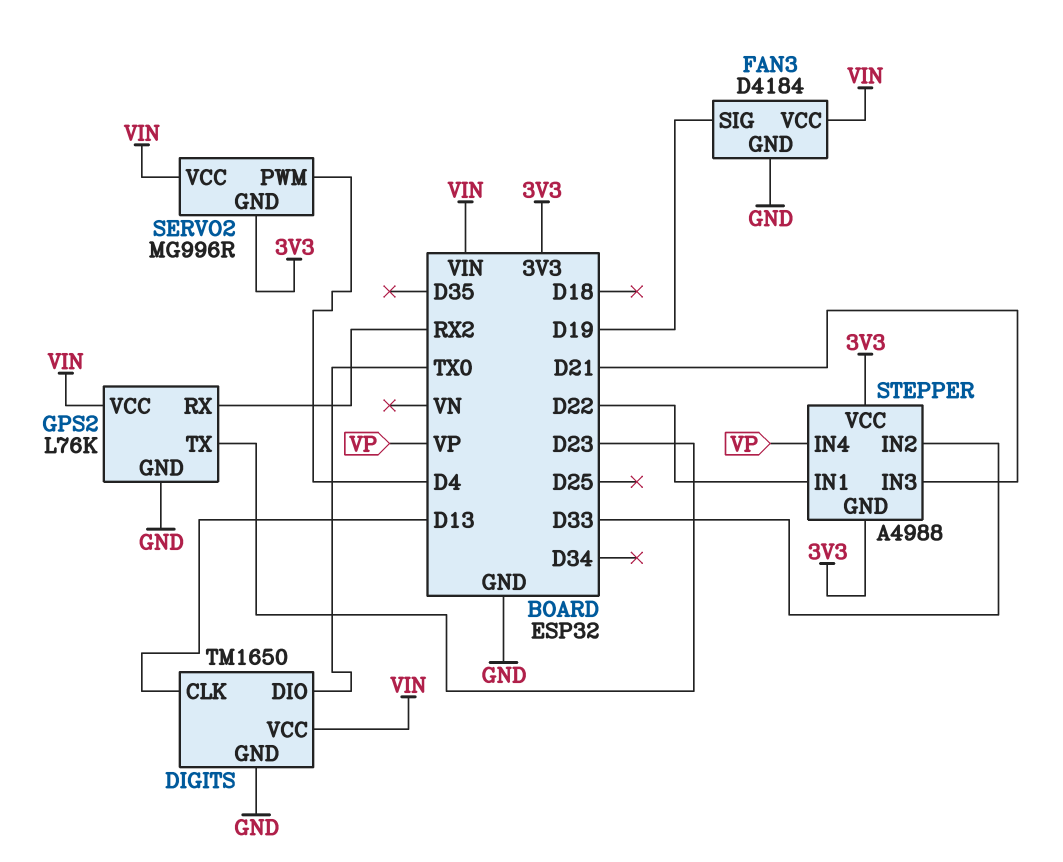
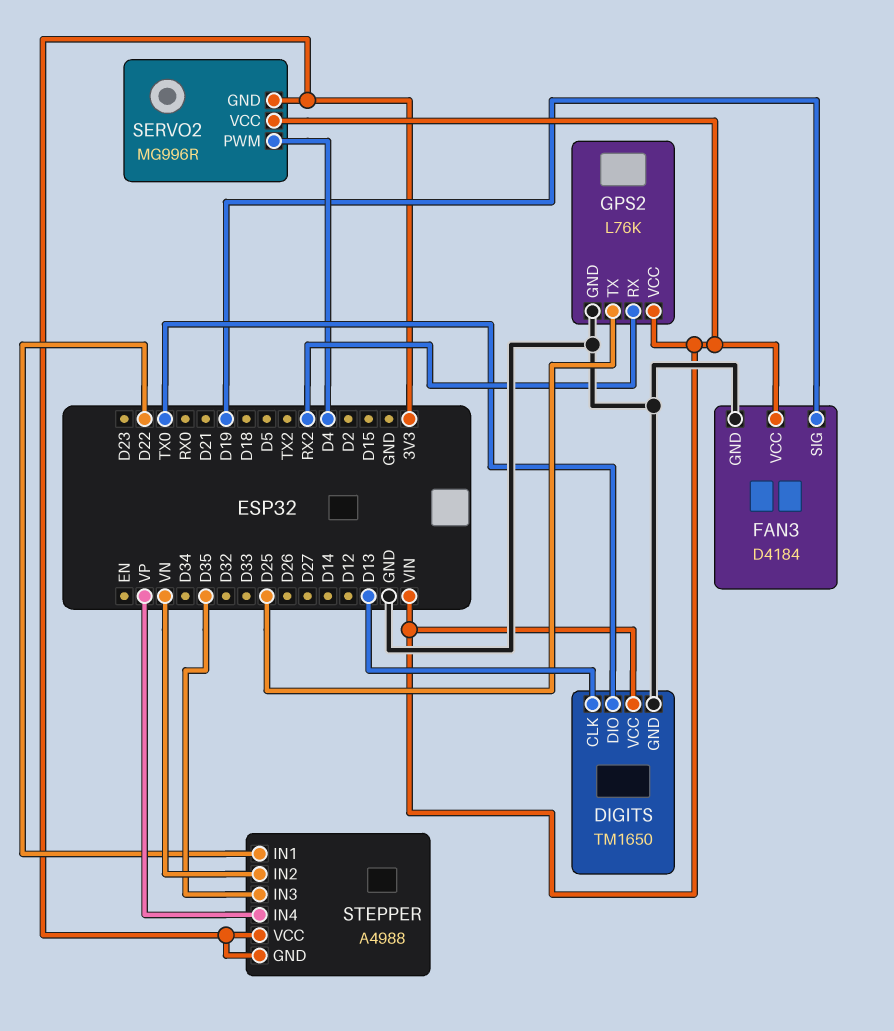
GPS2 pin TX: D23 -> D25
STEPPER pin IN2: D33 -> VN
STEPPER pin IN3: D21 -> D35

